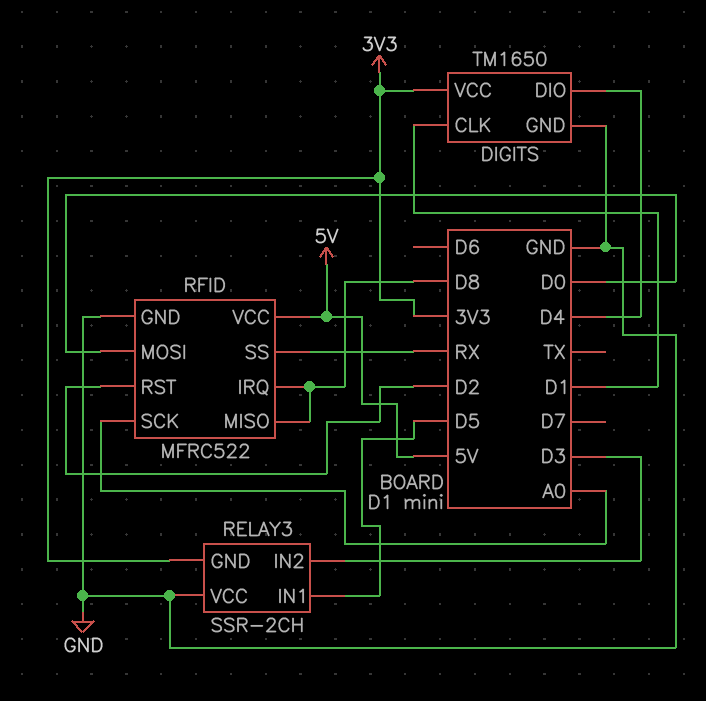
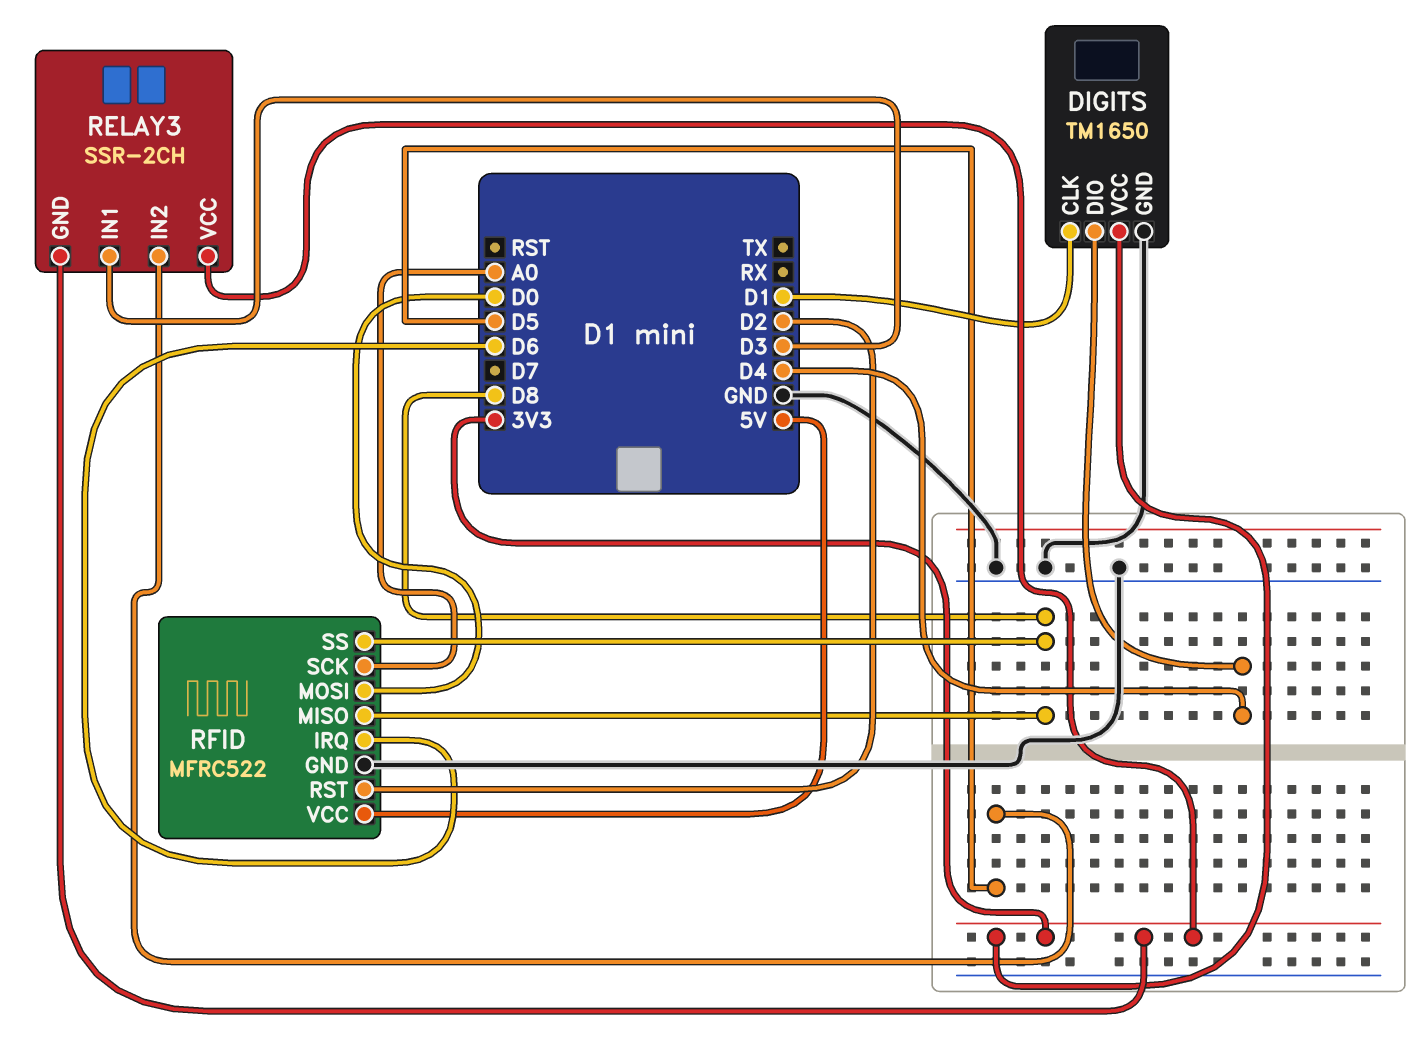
RELAY3 pin IN1: D5 -> D3
RELAY3 pin IN2: D3 -> D5
RELAY3 pin VCC: GND -> 3V3
RFID pin IRQ: D8 -> D6
RFID pin SS: RX -> D8

